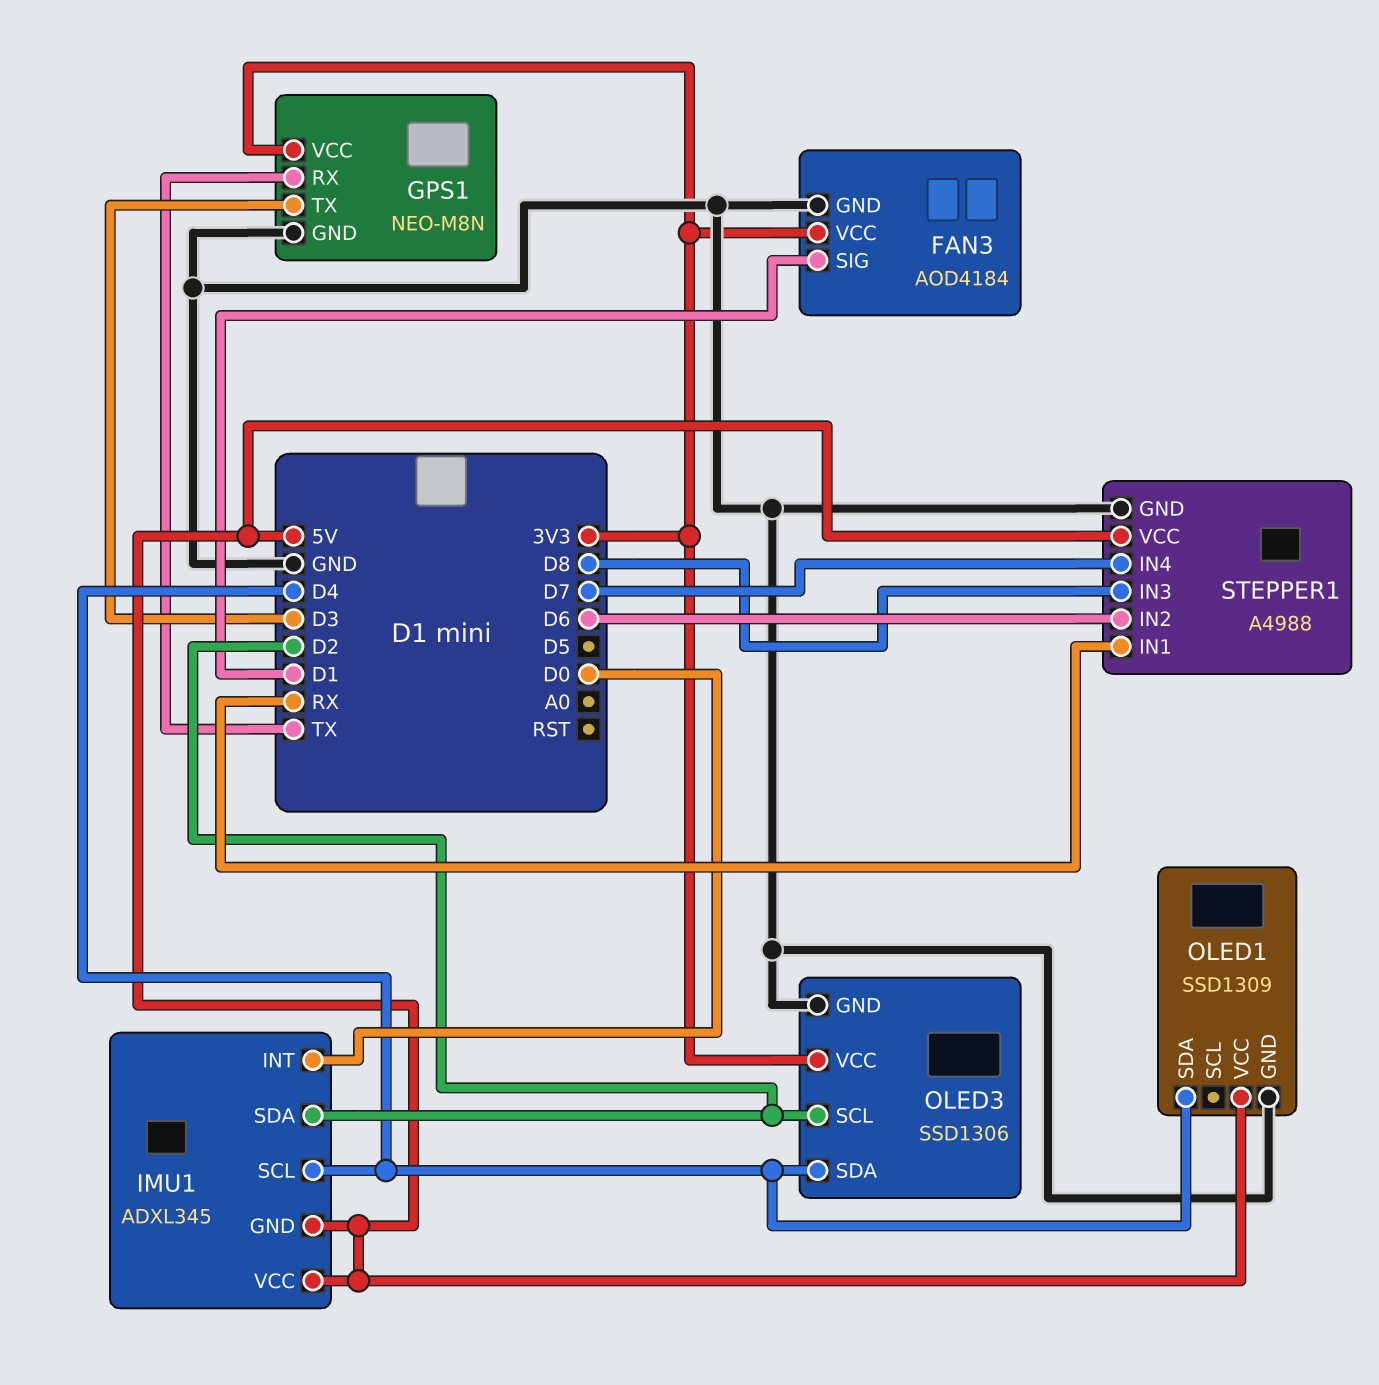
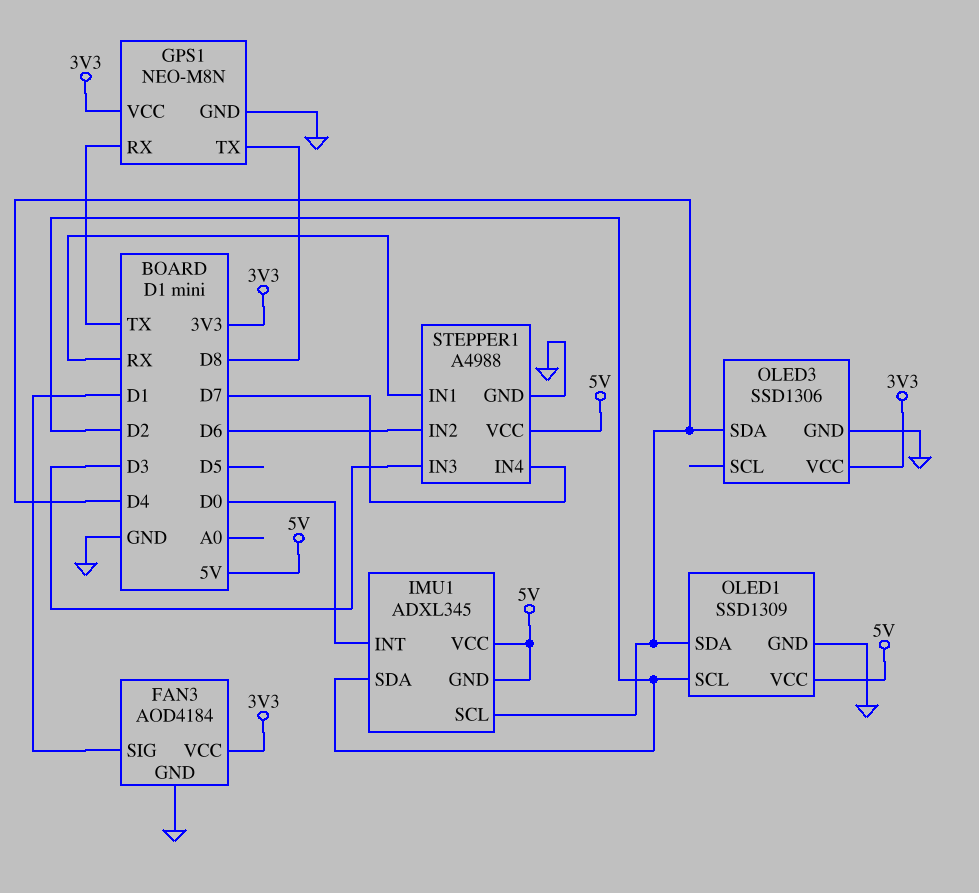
GPS1 pin TX: D3 -> D8
OLED1 pin SCL: none -> D2
OLED3 pin SCL: D2 -> none
STEPPER1 pin IN3: D8 -> D3

